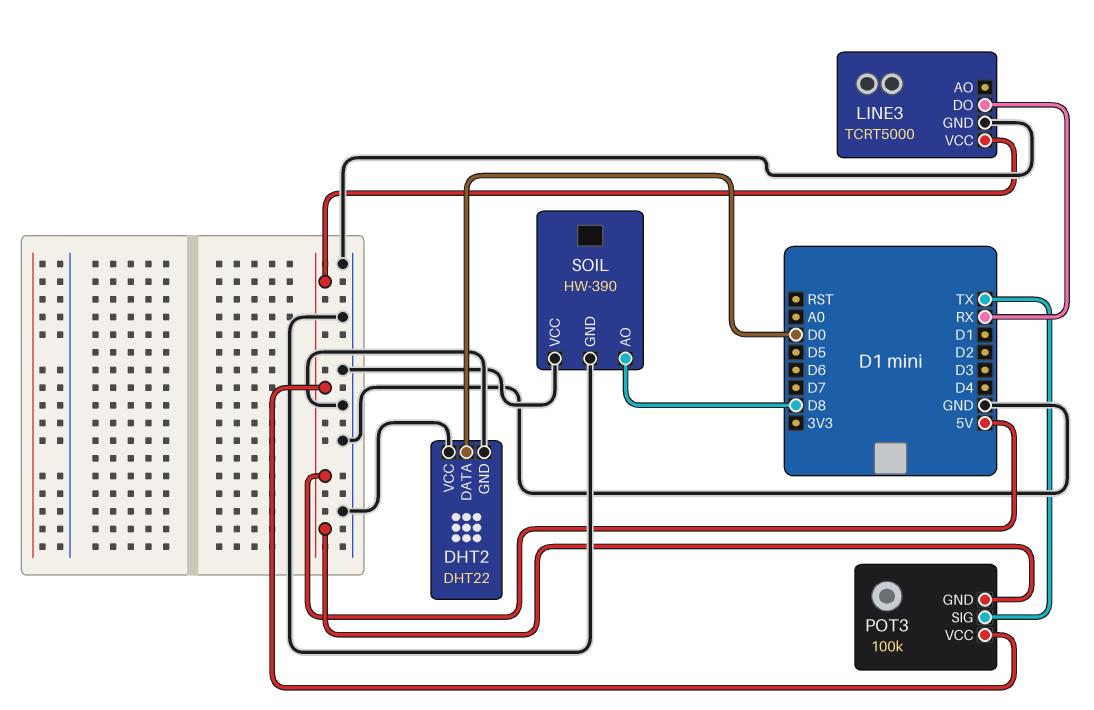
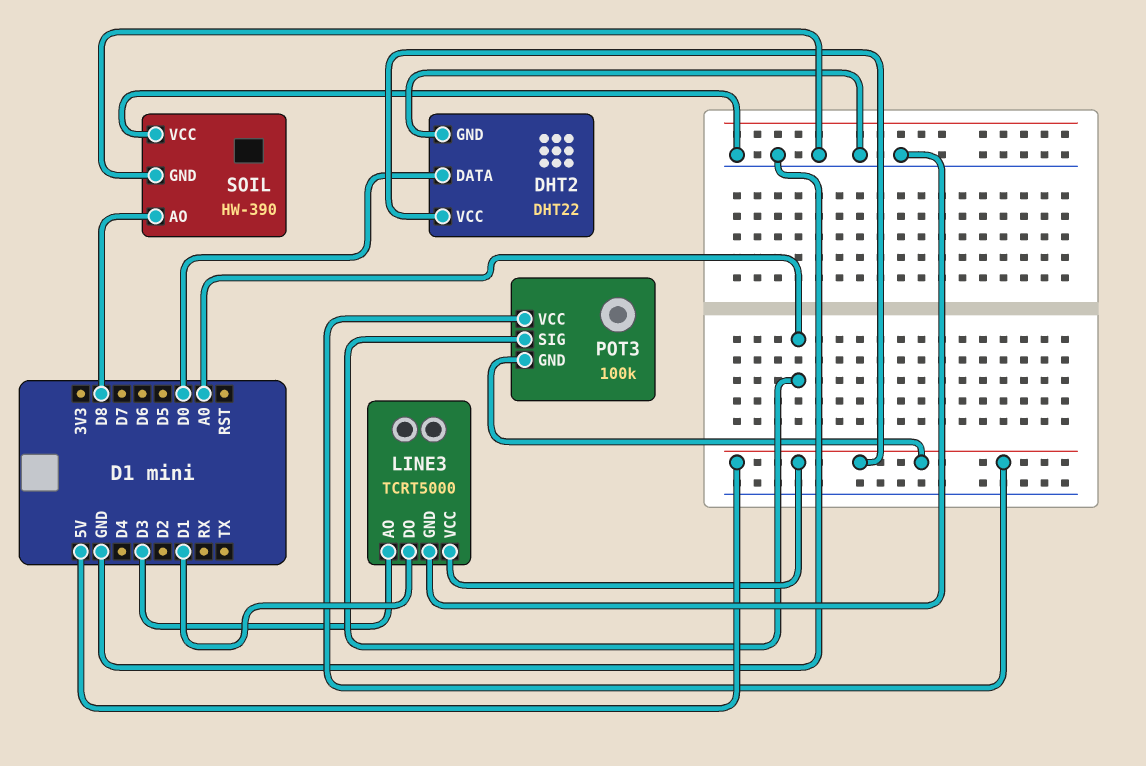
DHT2 pin VCC: GND -> 5V
LINE3 pin AO: none -> D3
LINE3 pin DO: RX -> D1
POT3 pin SIG: TX -> A0

